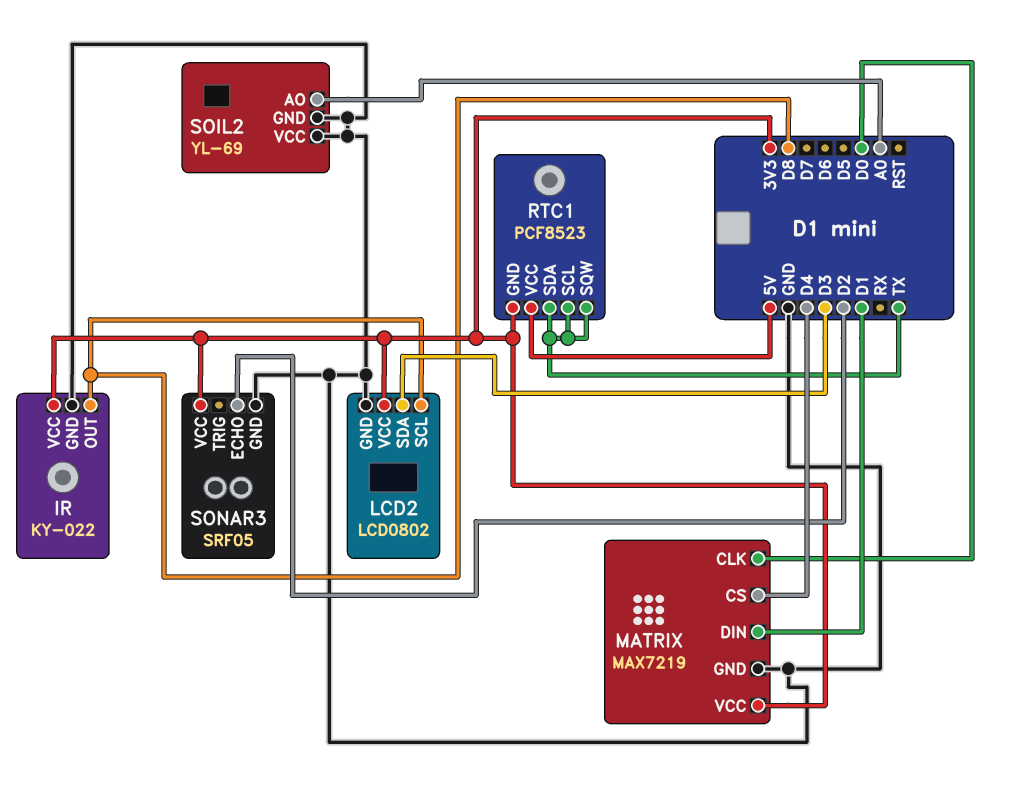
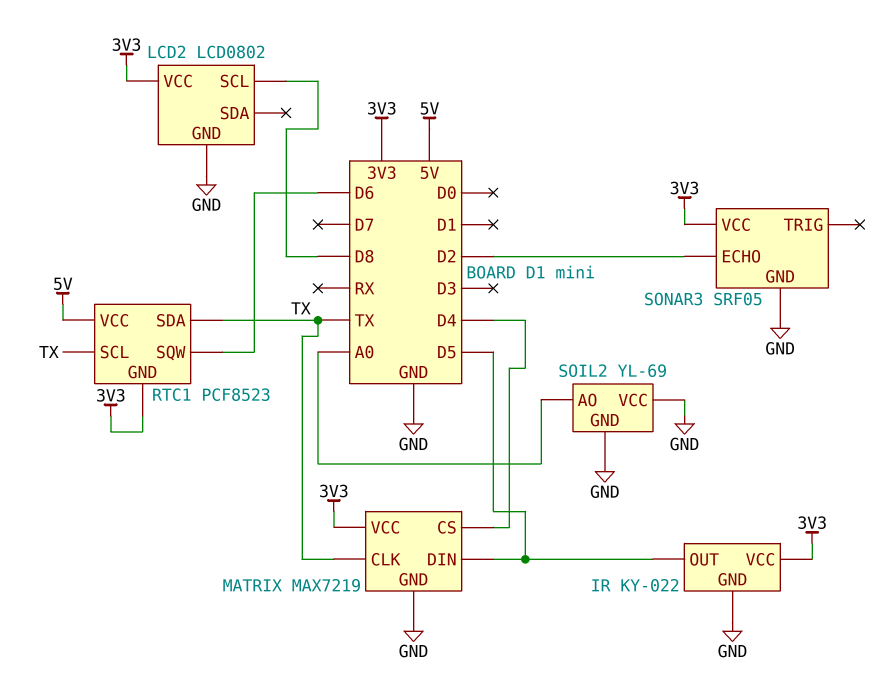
IR pin OUT: D8 -> D5
LCD2 pin SDA: D3 -> none
MATRIX pin CLK: D0 -> TX
MATRIX pin DIN: D1 -> D5
RTC1 pin SQW: TX -> D6

